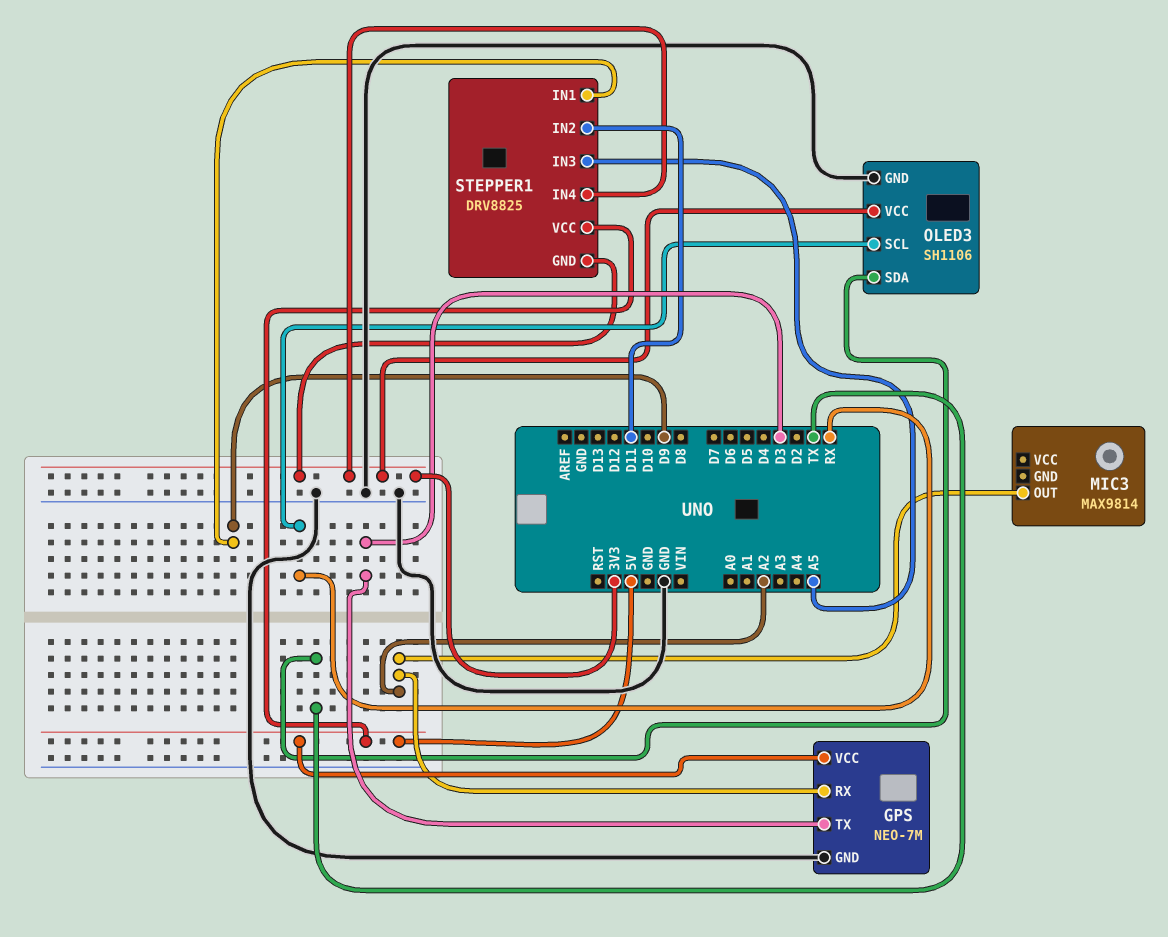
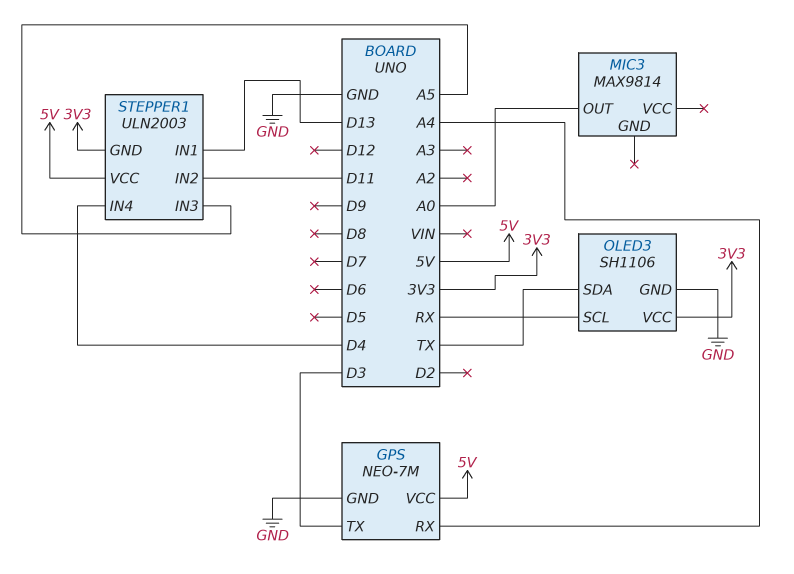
GPS pin RX: A2 -> A4
MIC3 pin OUT: A2 -> A0
STEPPER1: DRV8825 -> ULN2003
STEPPER1 pin IN1: D9 -> D13
STEPPER1 pin IN4: 3V3 -> D4

